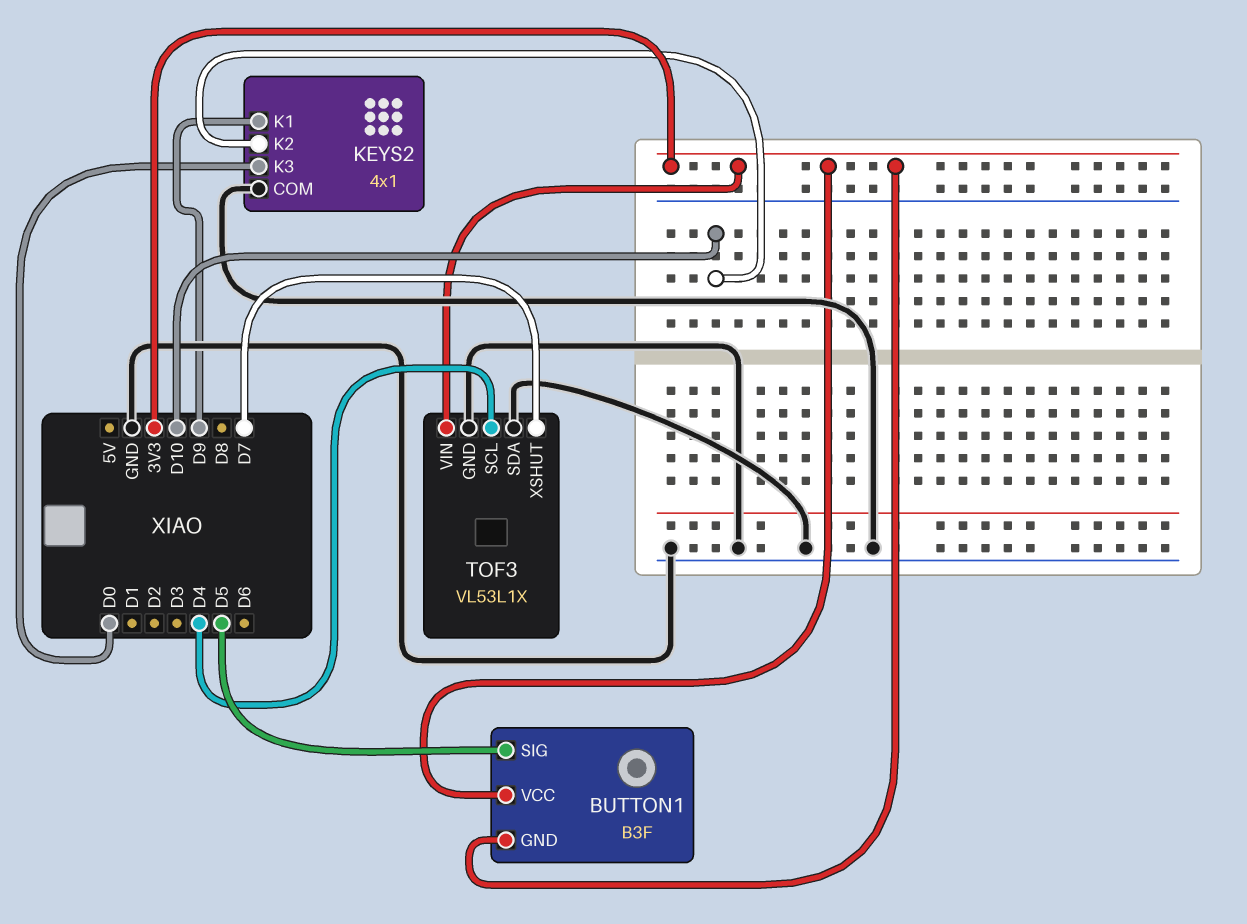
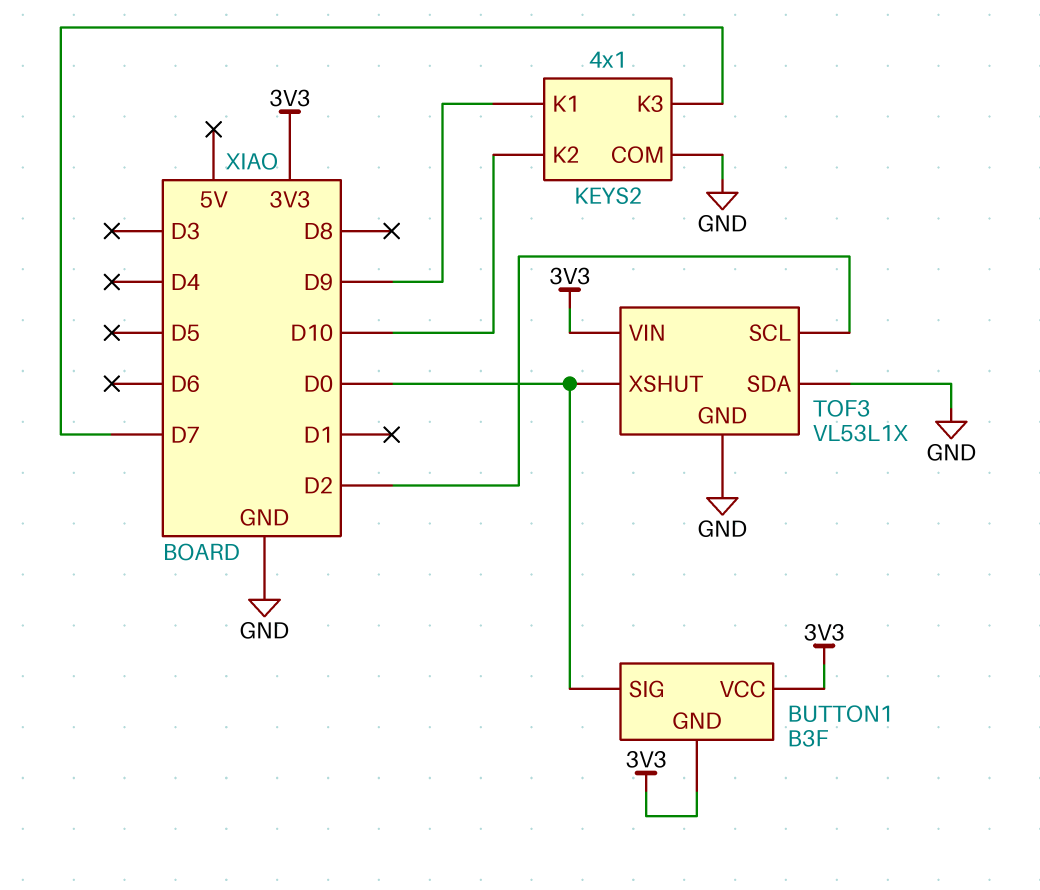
BUTTON1 pin SIG: D5 -> D0
KEYS2 pin K3: D0 -> D7
TOF3 pin SCL: D4 -> D2
TOF3 pin XSHUT: D7 -> D0

